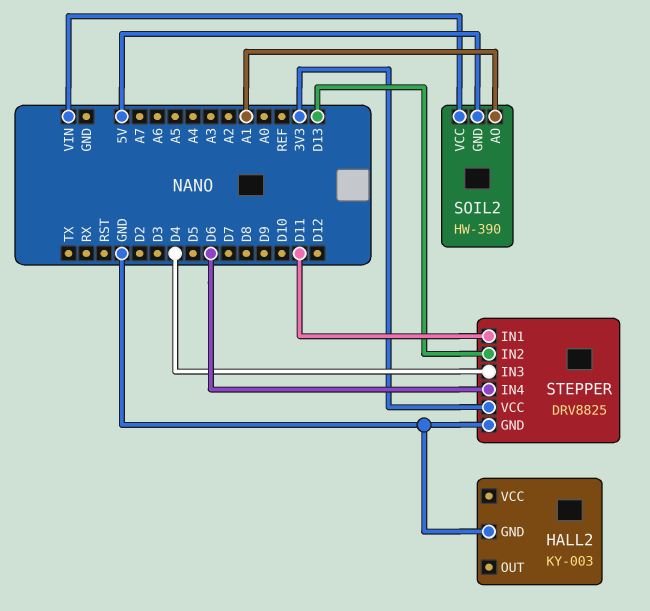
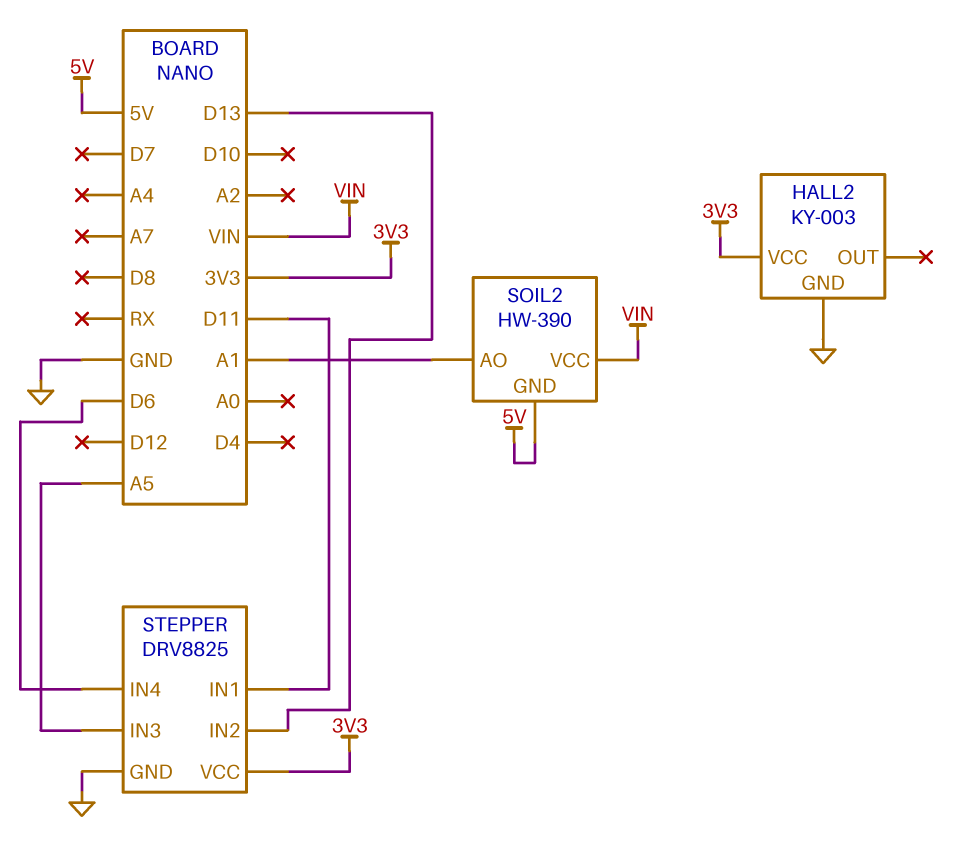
HALL2 pin VCC: none -> 3V3
STEPPER pin IN3: D4 -> A5

